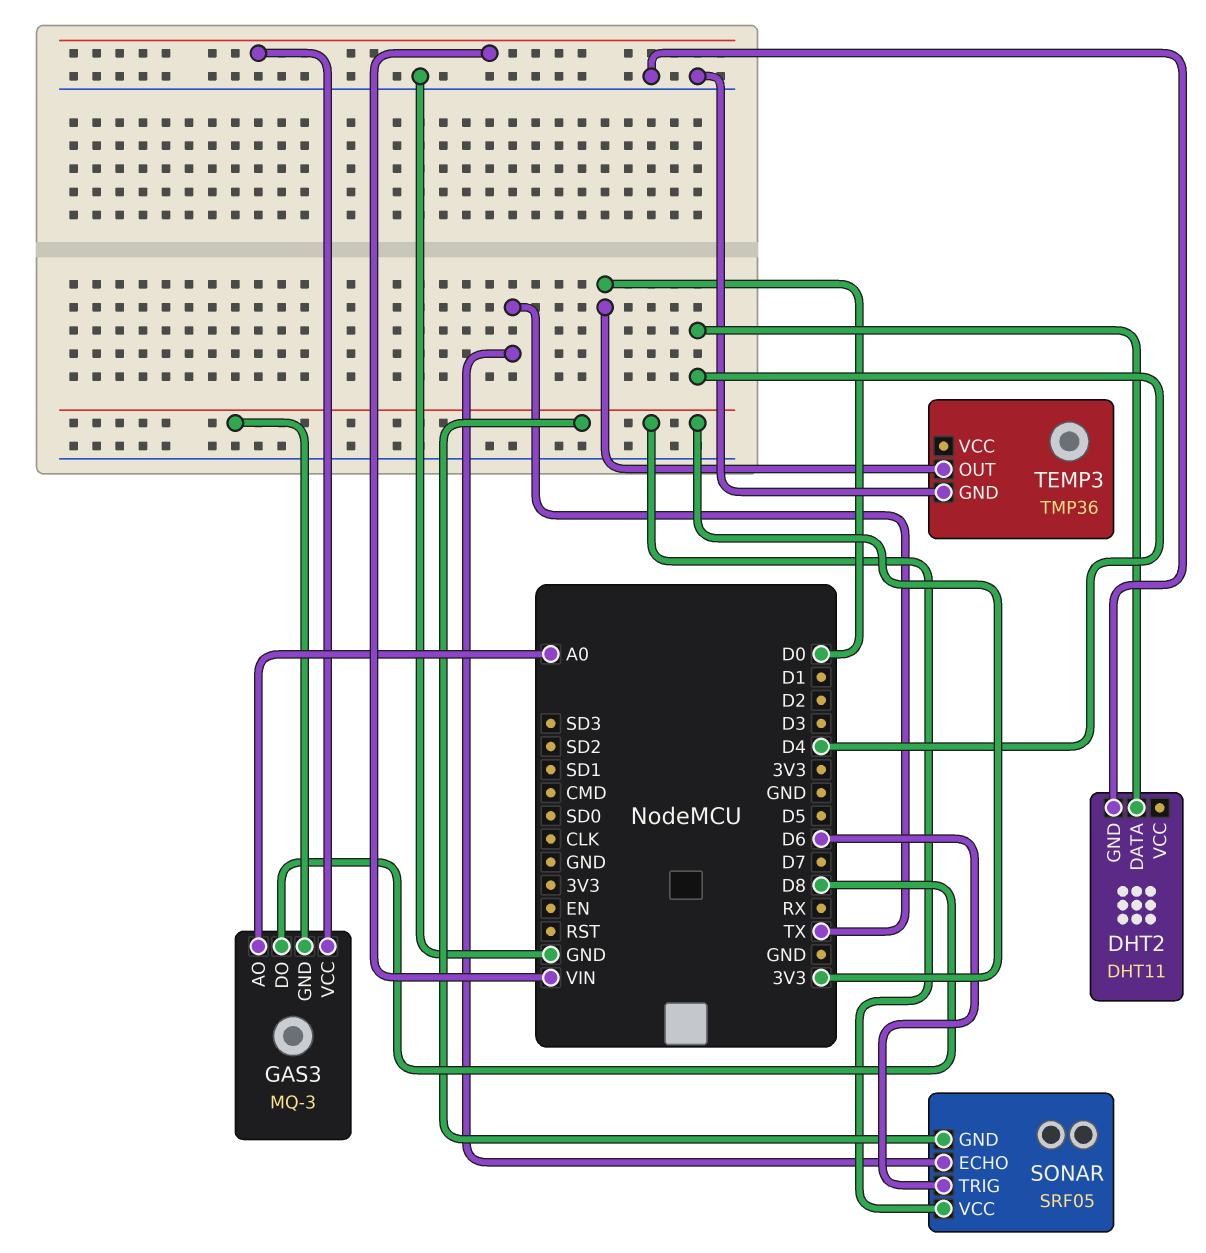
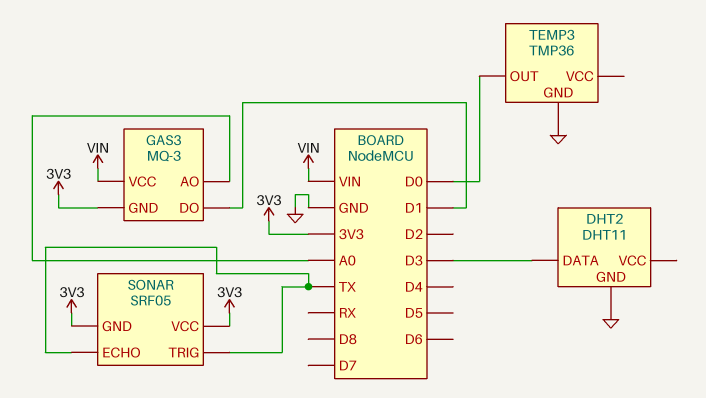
DHT2 pin DATA: D4 -> D3
GAS3 pin DO: D8 -> D1
SONAR pin TRIG: D6 -> TX

